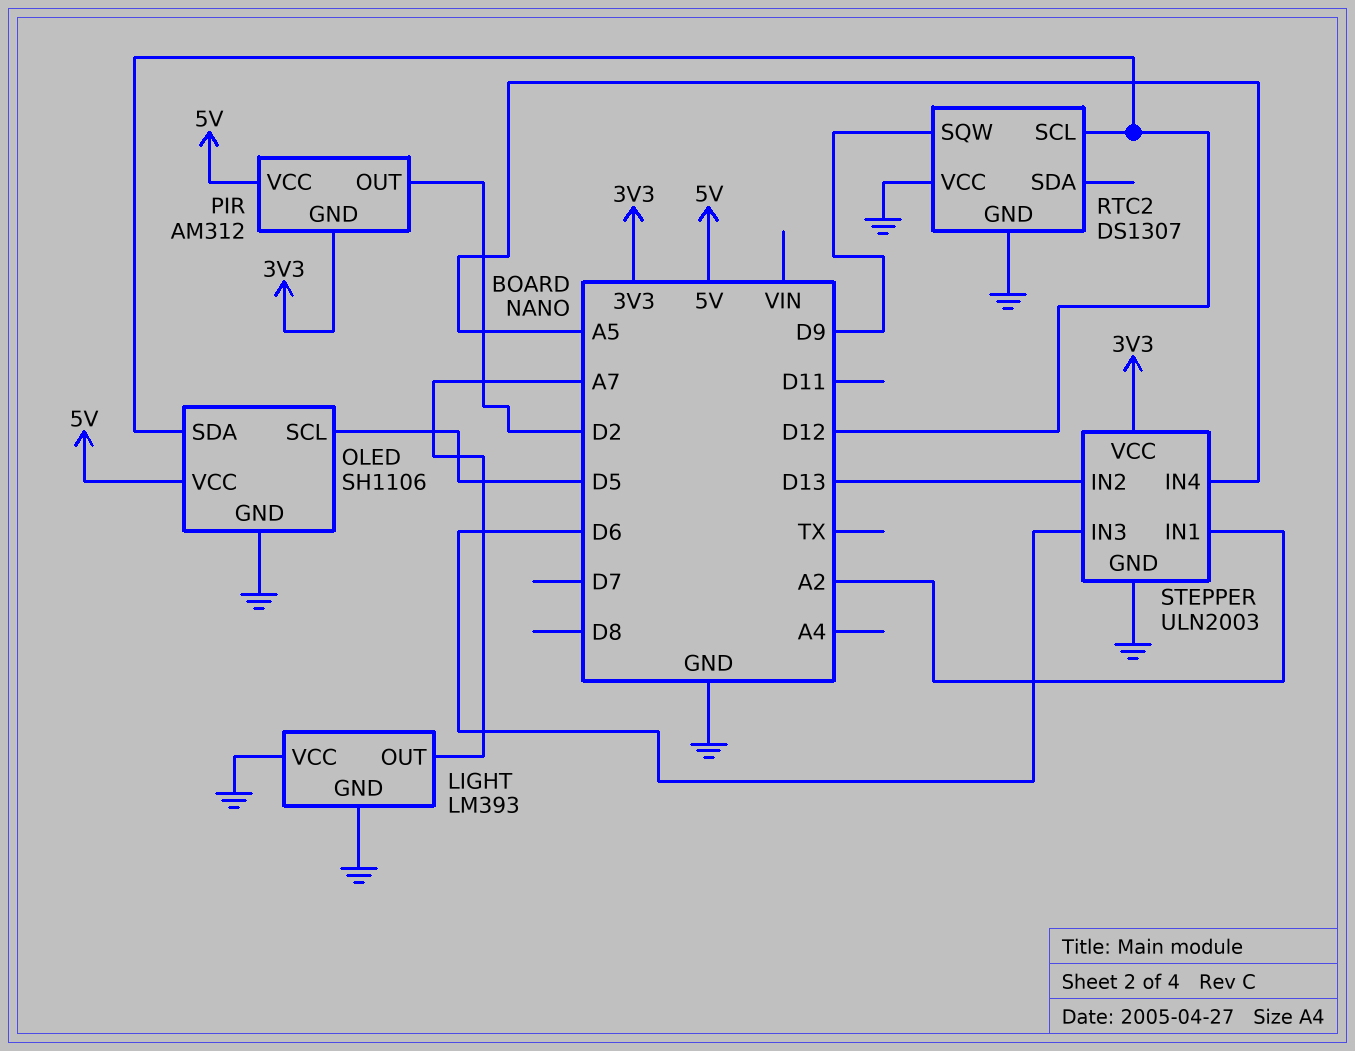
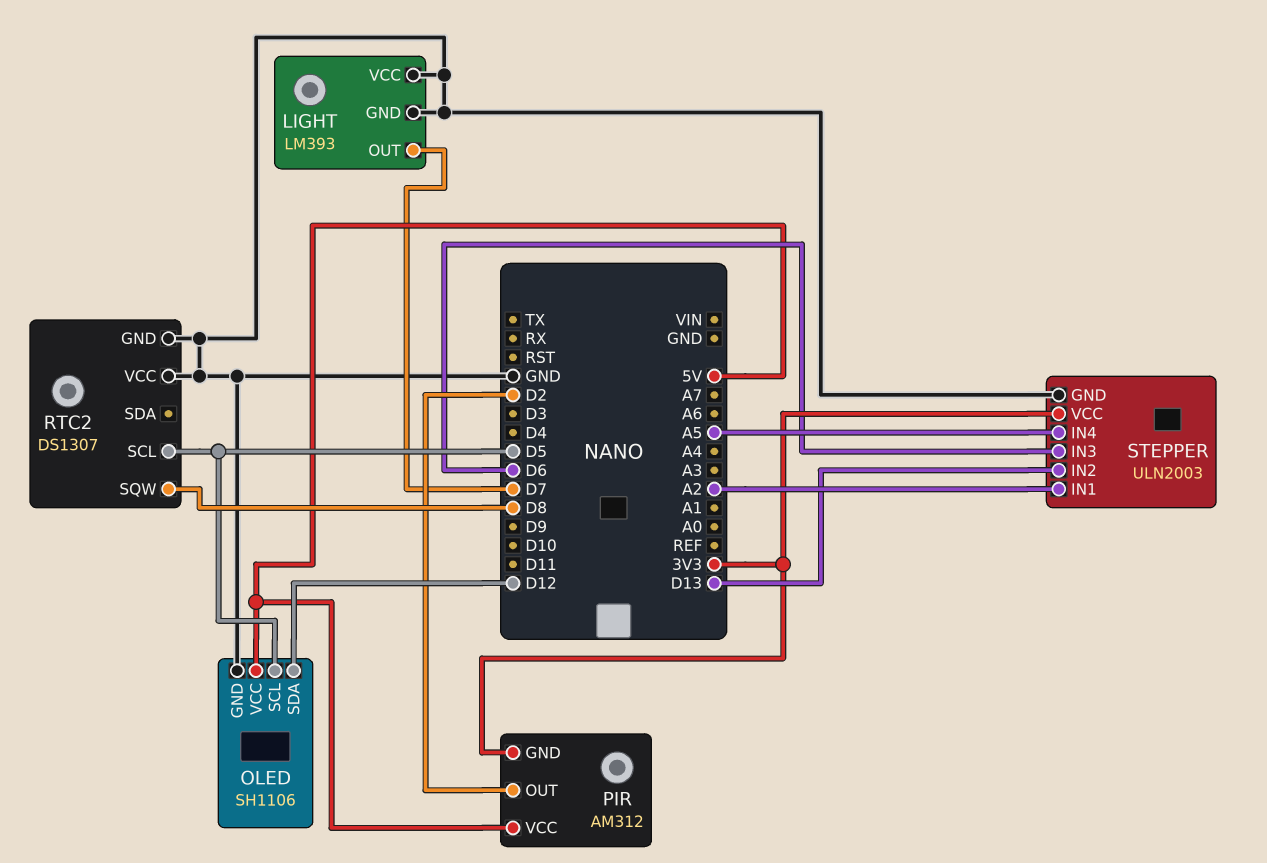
LIGHT pin OUT: A7 -> D7
RTC2 pin SCL: D12 -> D5
RTC2 pin SQW: D9 -> D8

